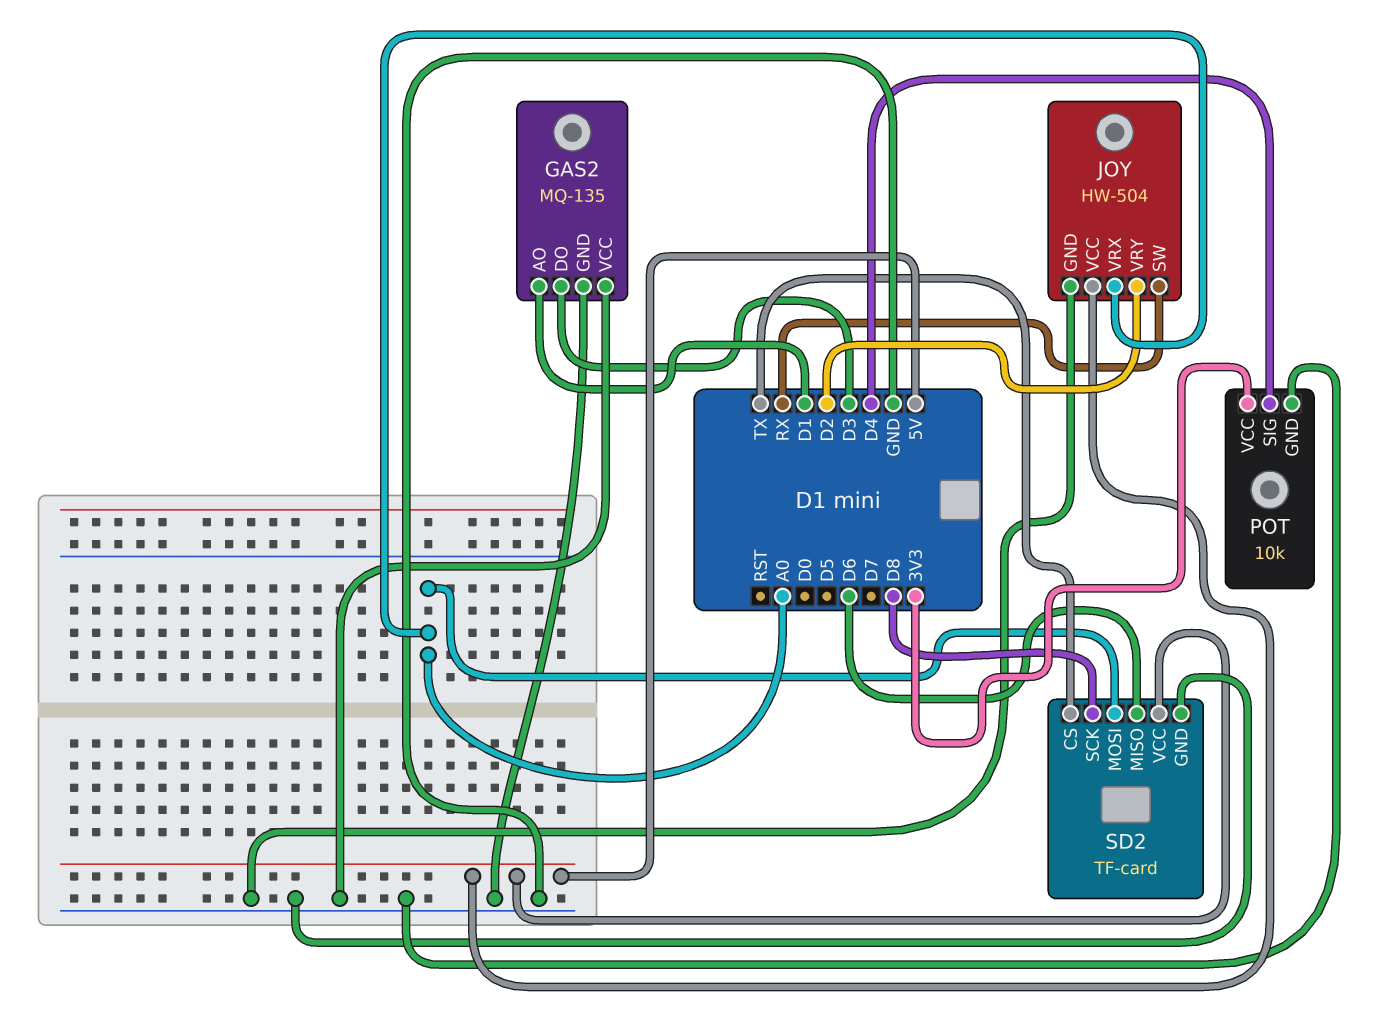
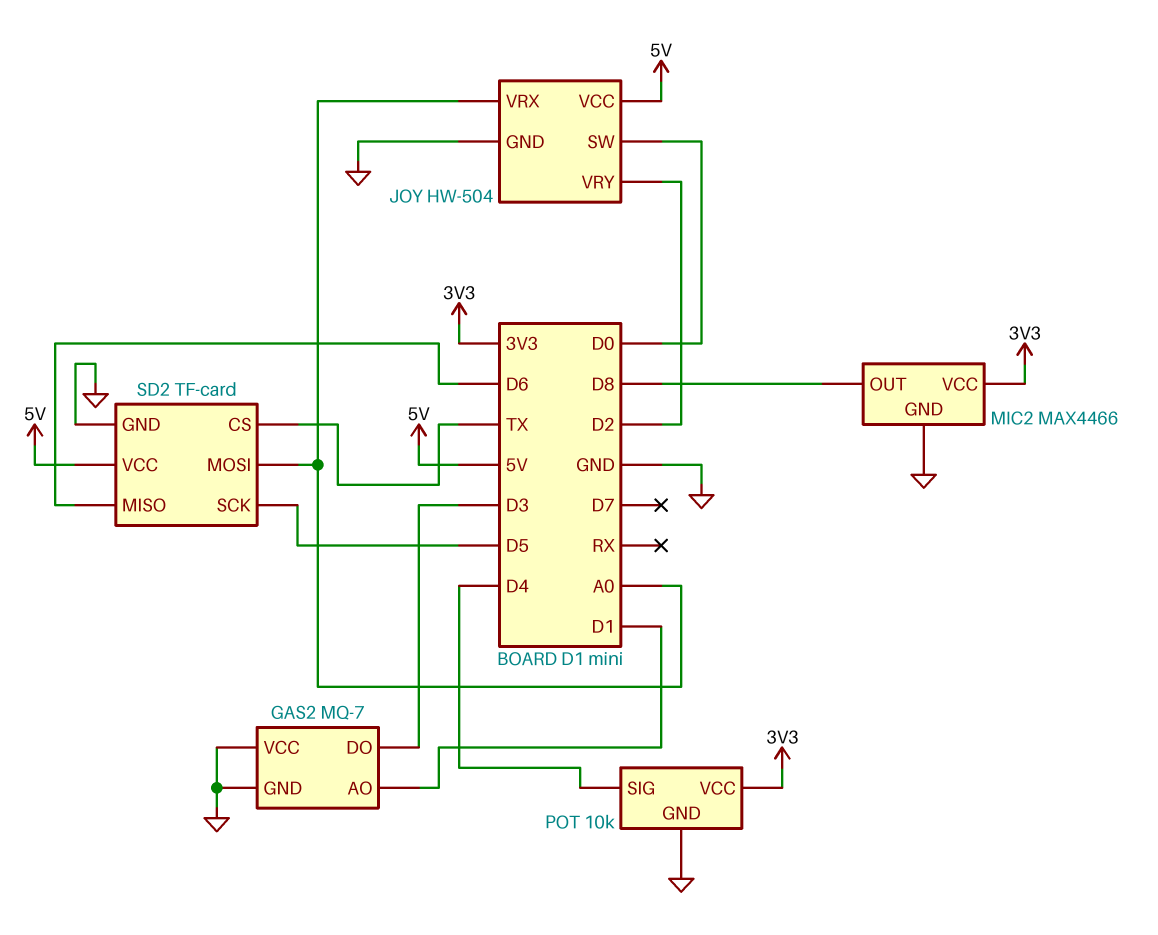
GAS2: MQ-135 -> MQ-7
JOY pin SW: RX -> D0
MIC2: none -> MAX4466
MIC2 pin GND: none -> GND
MIC2 pin OUT: none -> D8
MIC2 pin VCC: none -> 3V3
SD2 pin SCK: D8 -> D5

